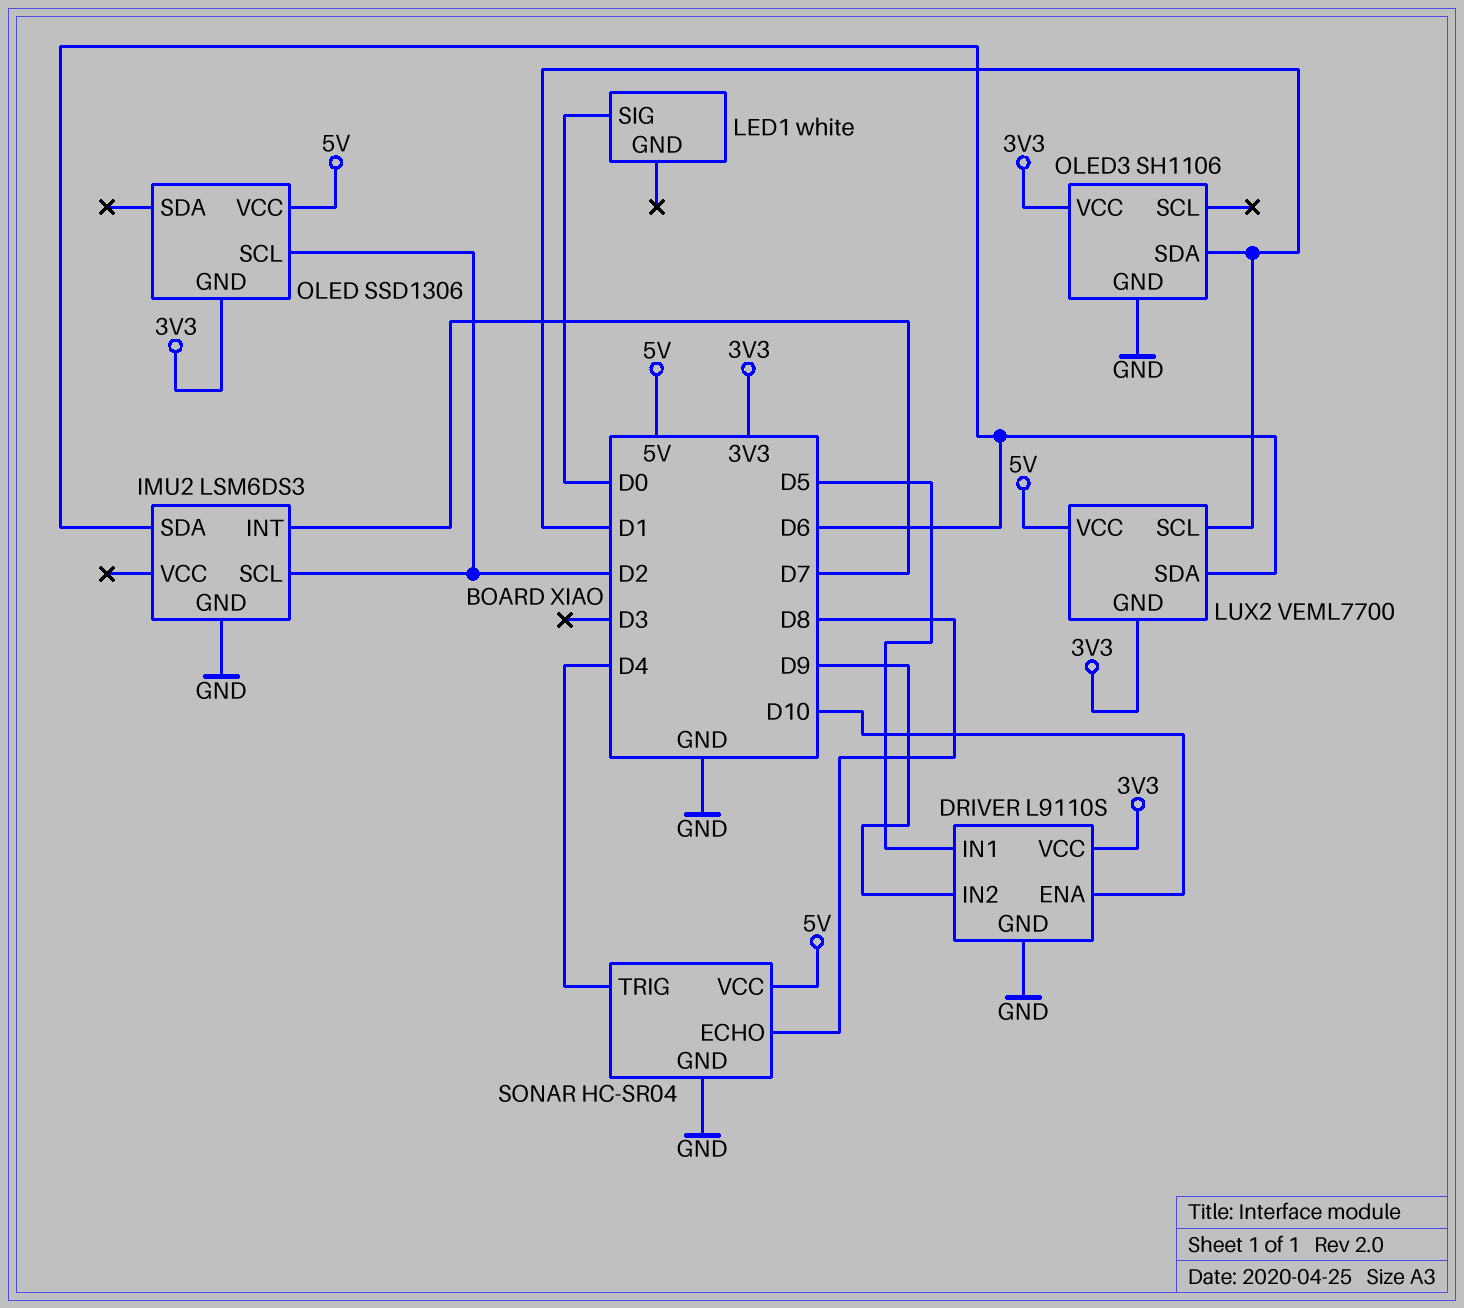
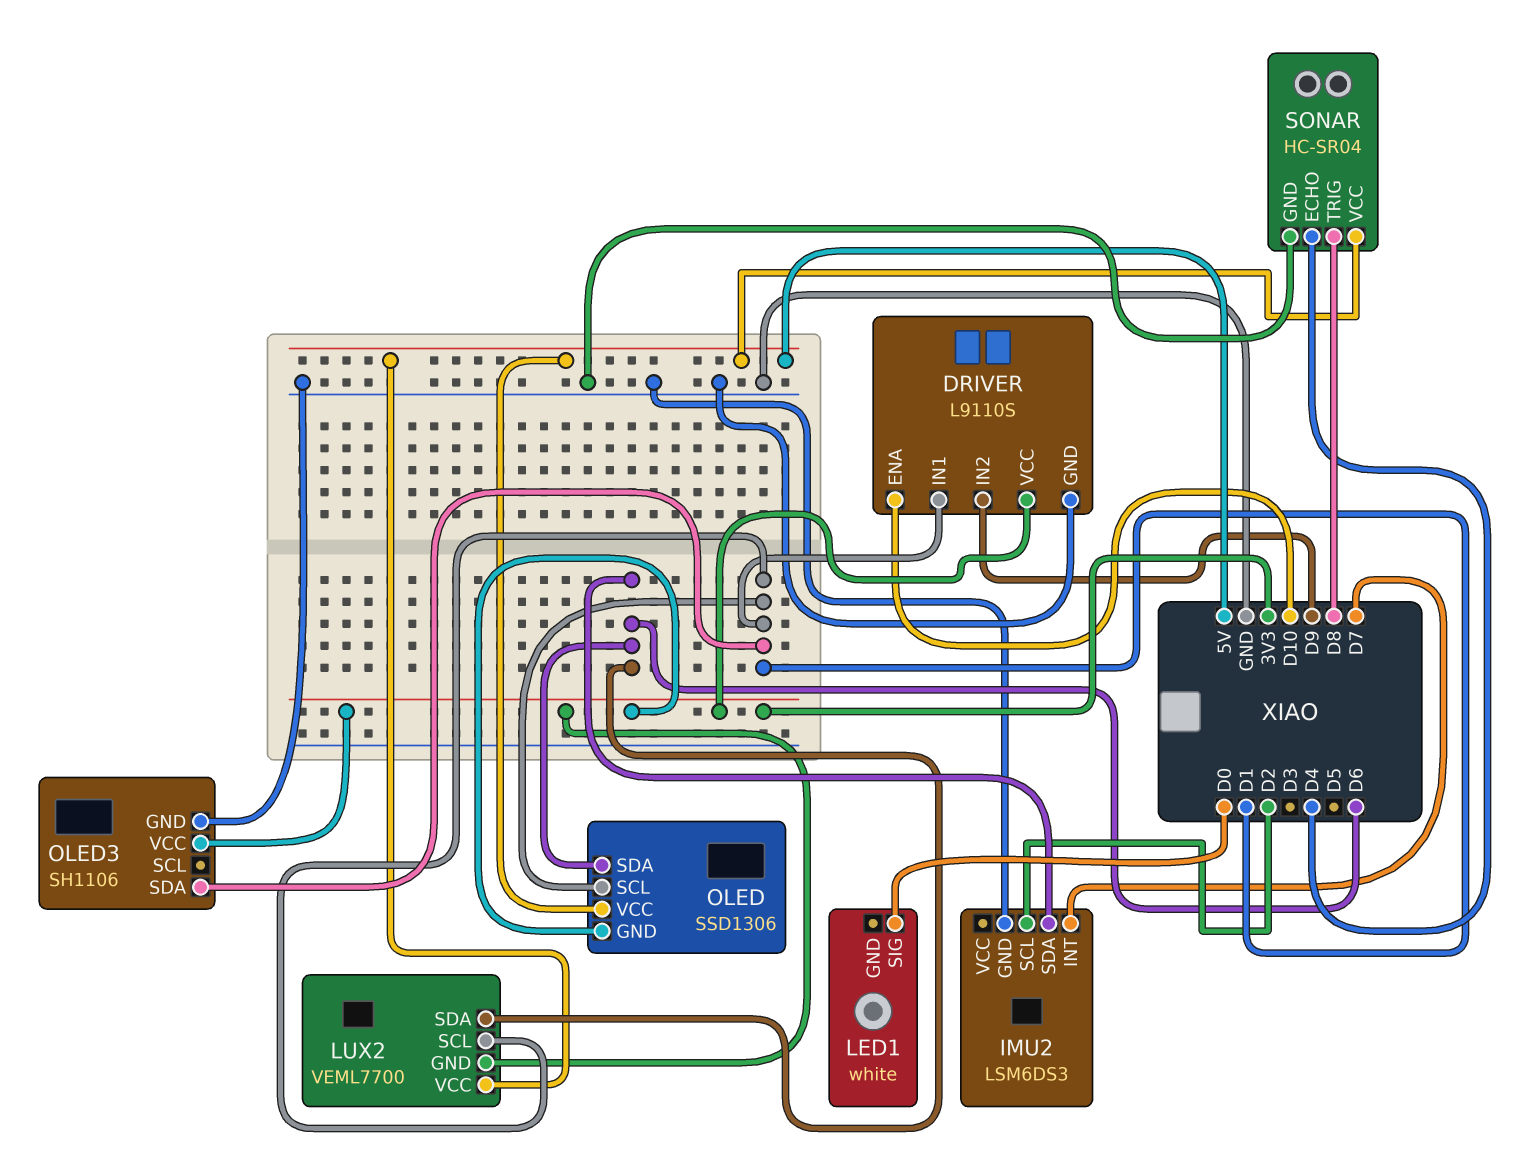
DRIVER pin IN1: D5 -> D1
OLED pin SCL: D2 -> D1
OLED pin SDA: none -> D6
SONAR pin ECHO: D8 -> D4
SONAR pin TRIG: D4 -> D8

